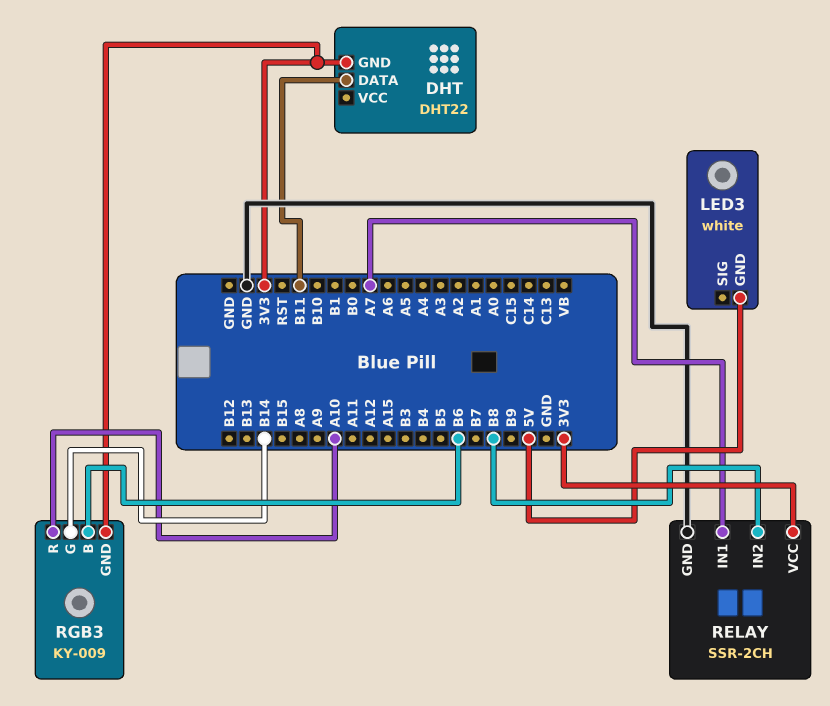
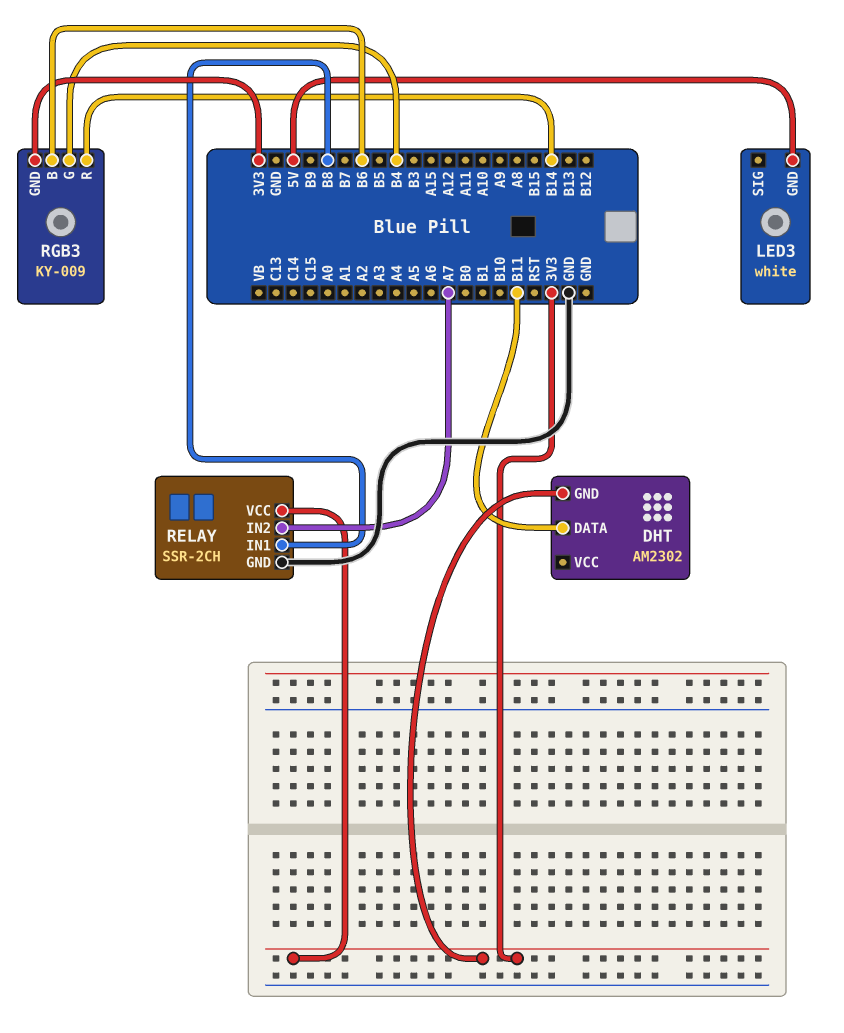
DHT: DHT22 -> AM2302
RELAY pin IN1: A7 -> B8
RELAY pin IN2: B8 -> A7
RGB3 pin G: B14 -> B4
RGB3 pin R: A10 -> B14

